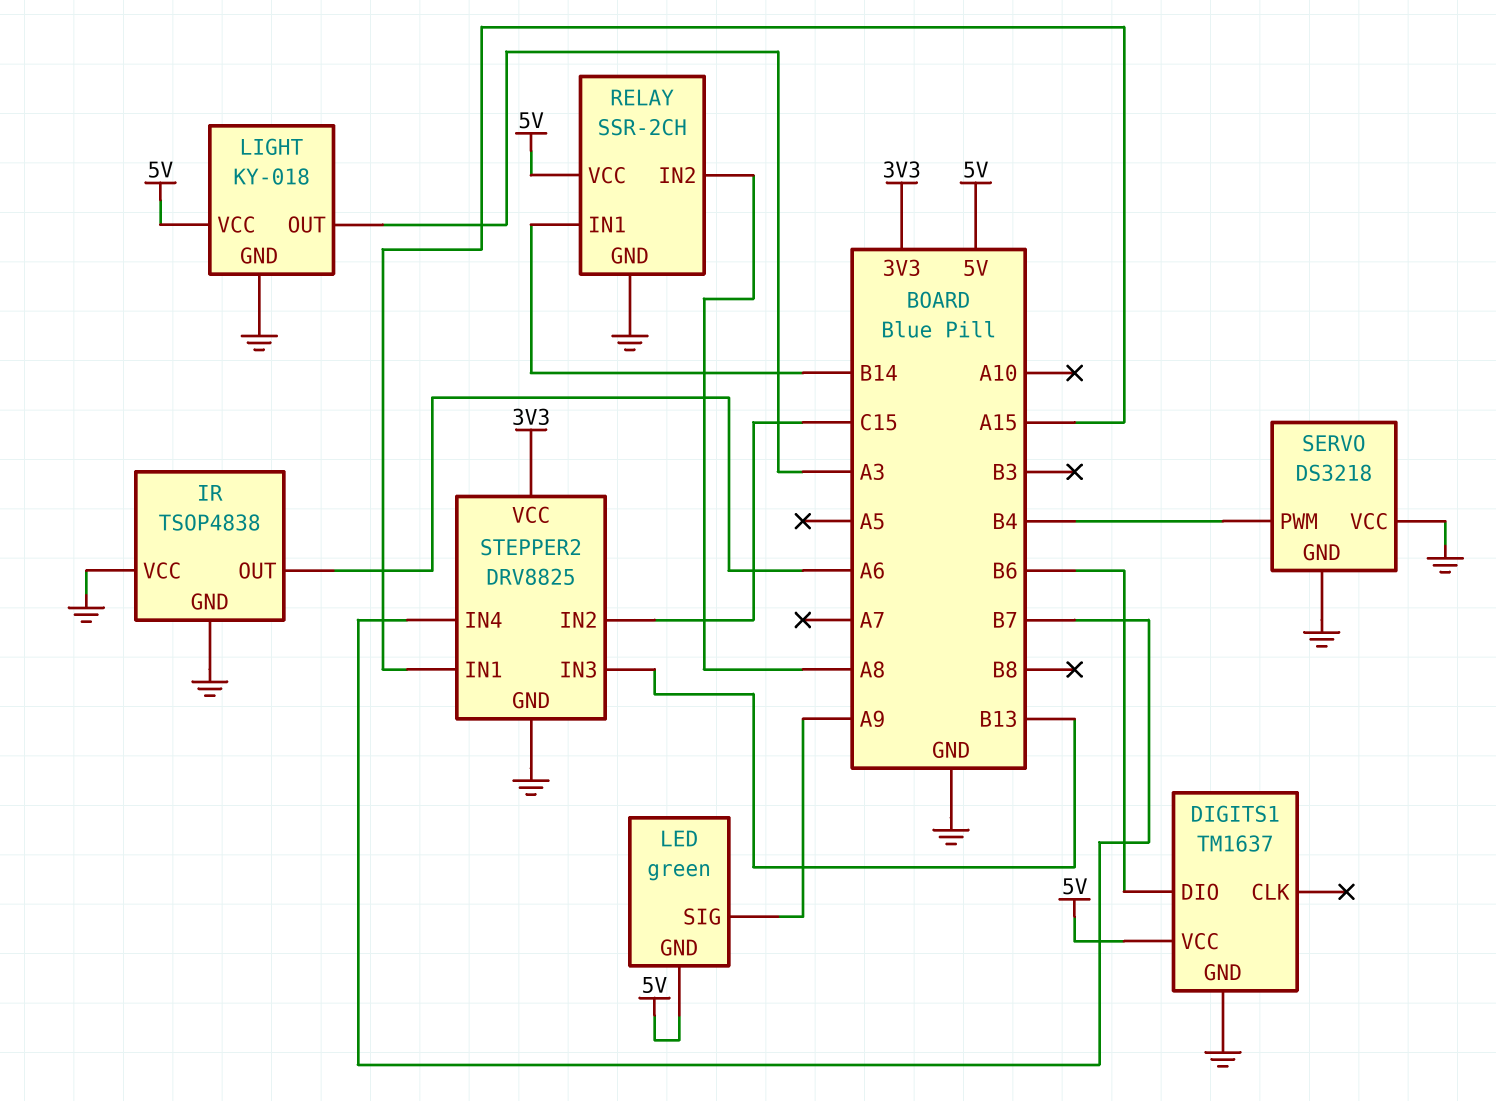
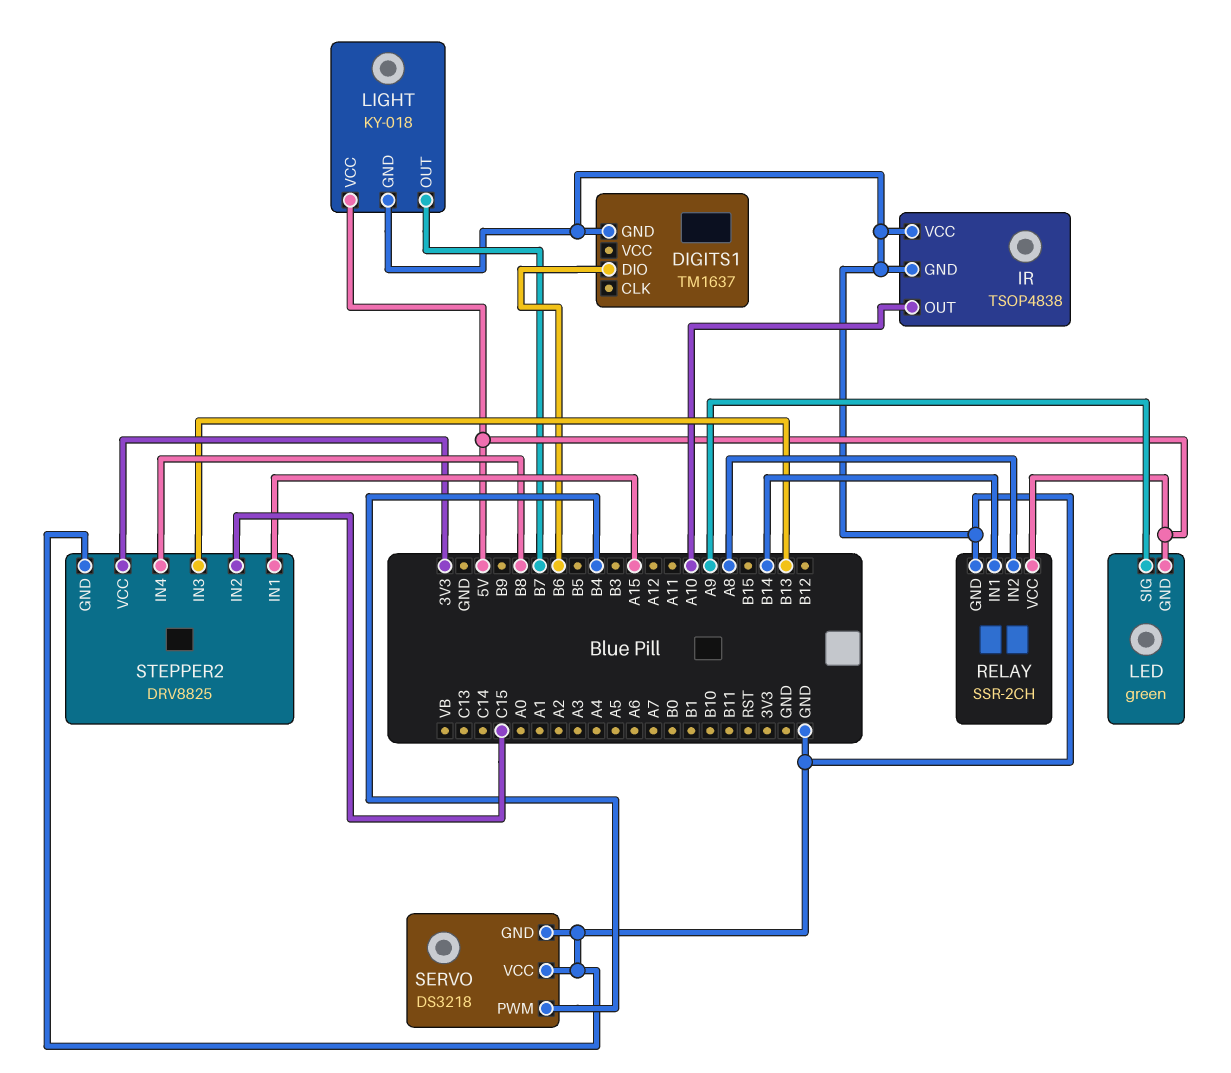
DIGITS1 pin VCC: 5V -> none
IR pin OUT: A6 -> A10
LIGHT pin OUT: A3 -> B7
STEPPER2 pin IN4: B7 -> B8

